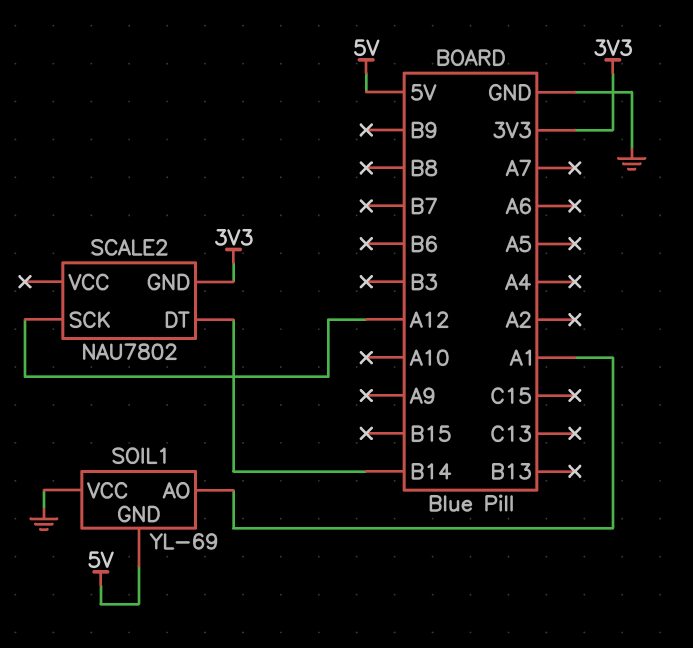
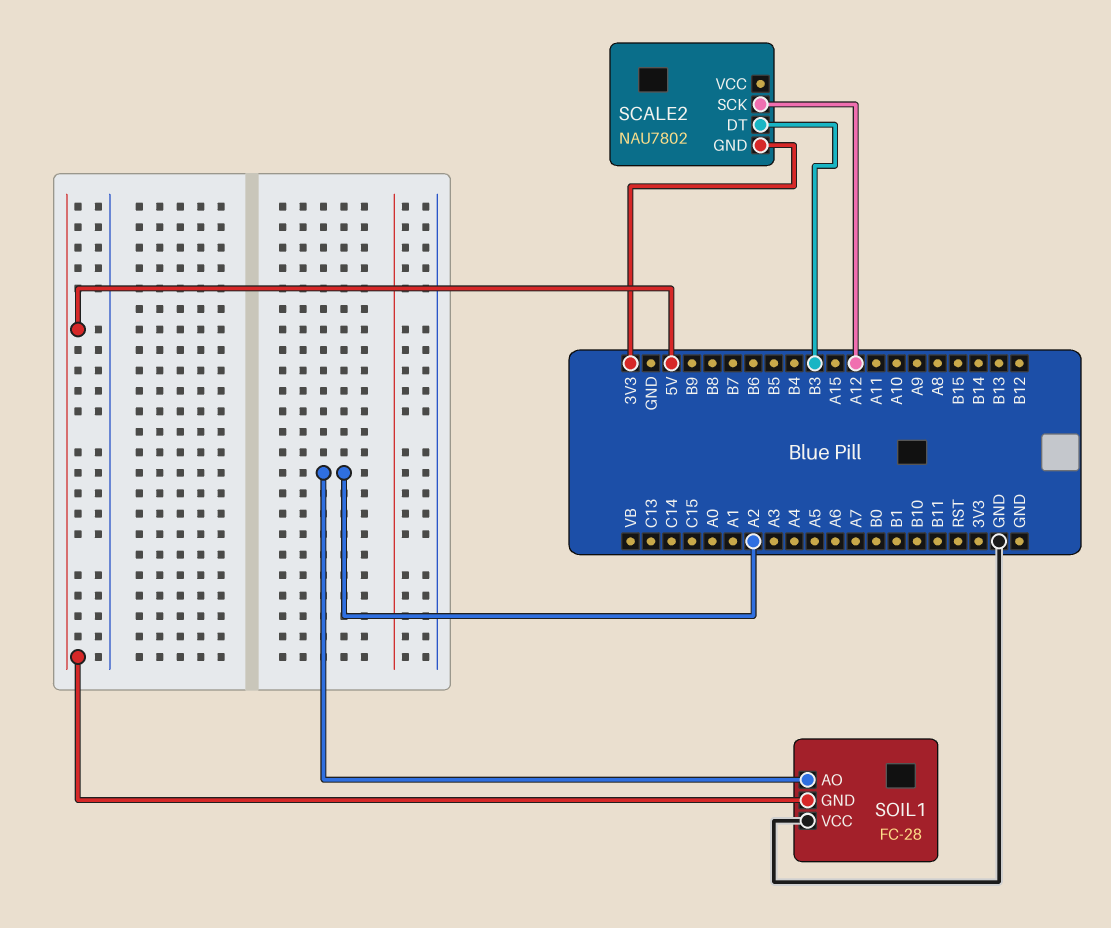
SCALE2 pin DT: B14 -> B3
SOIL1: YL-69 -> FC-28
SOIL1 pin AO: A1 -> A2

